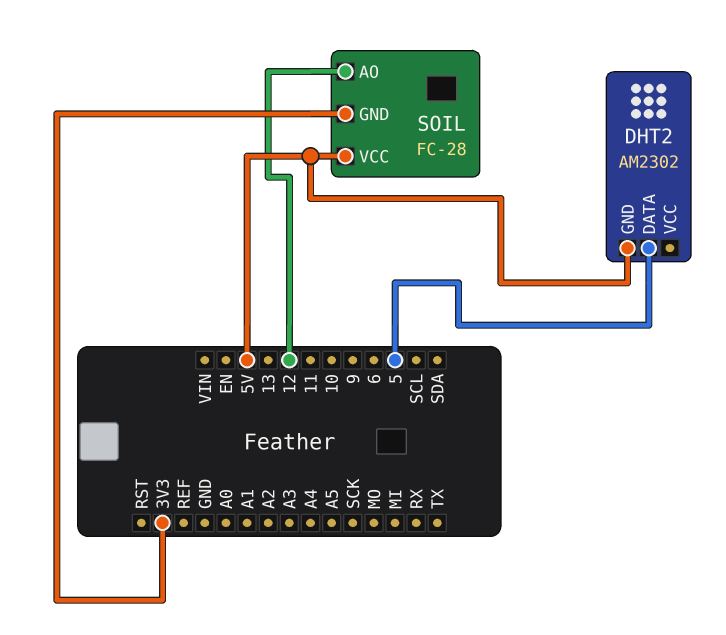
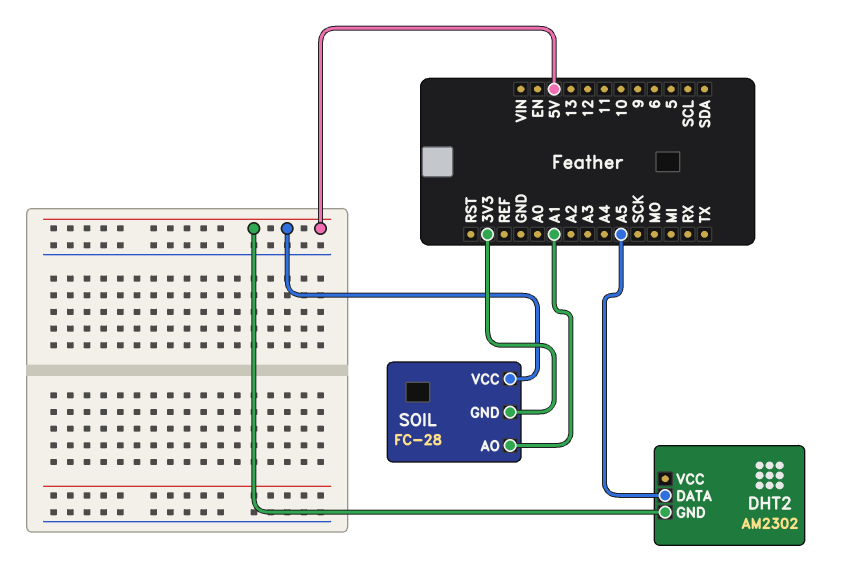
DHT2 pin DATA: 5 -> A5
SOIL pin AO: 12 -> A1

